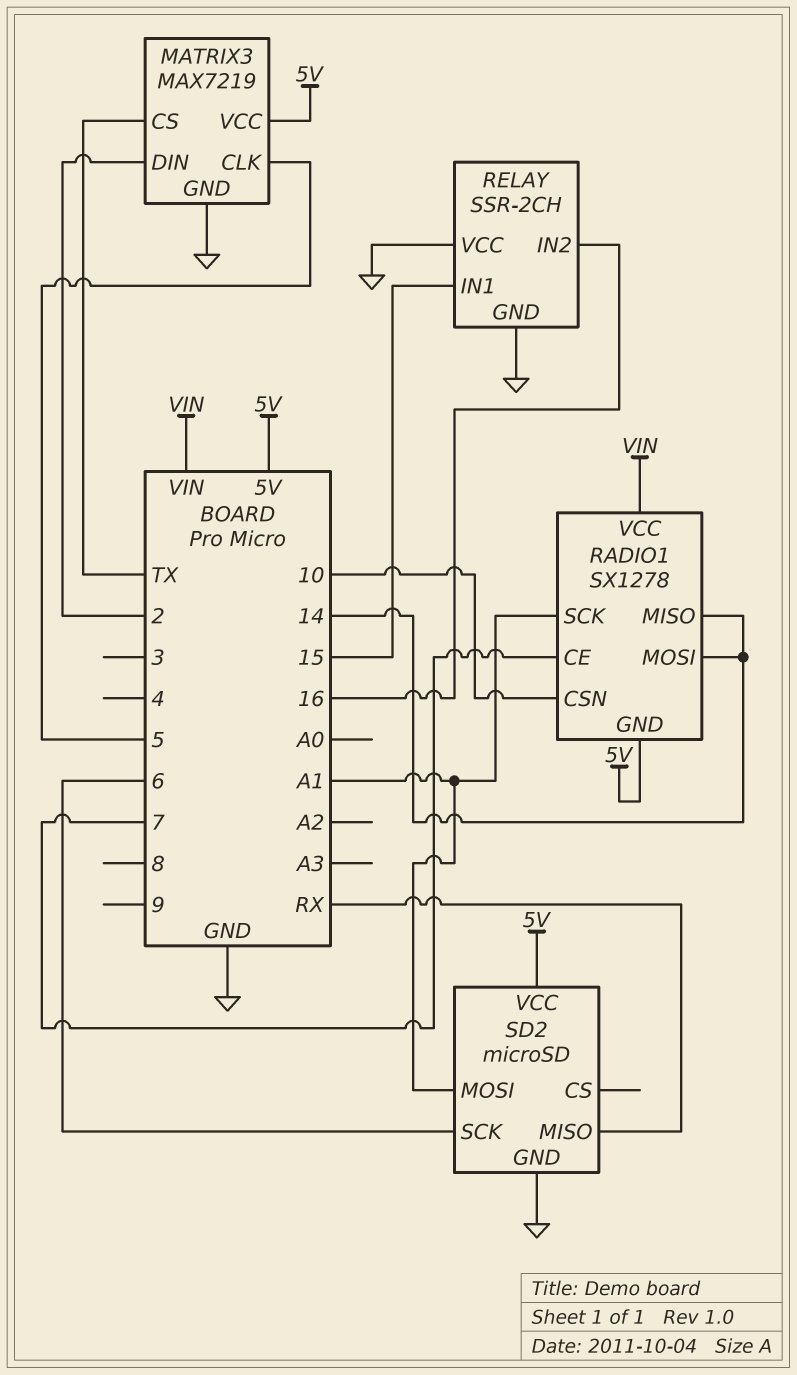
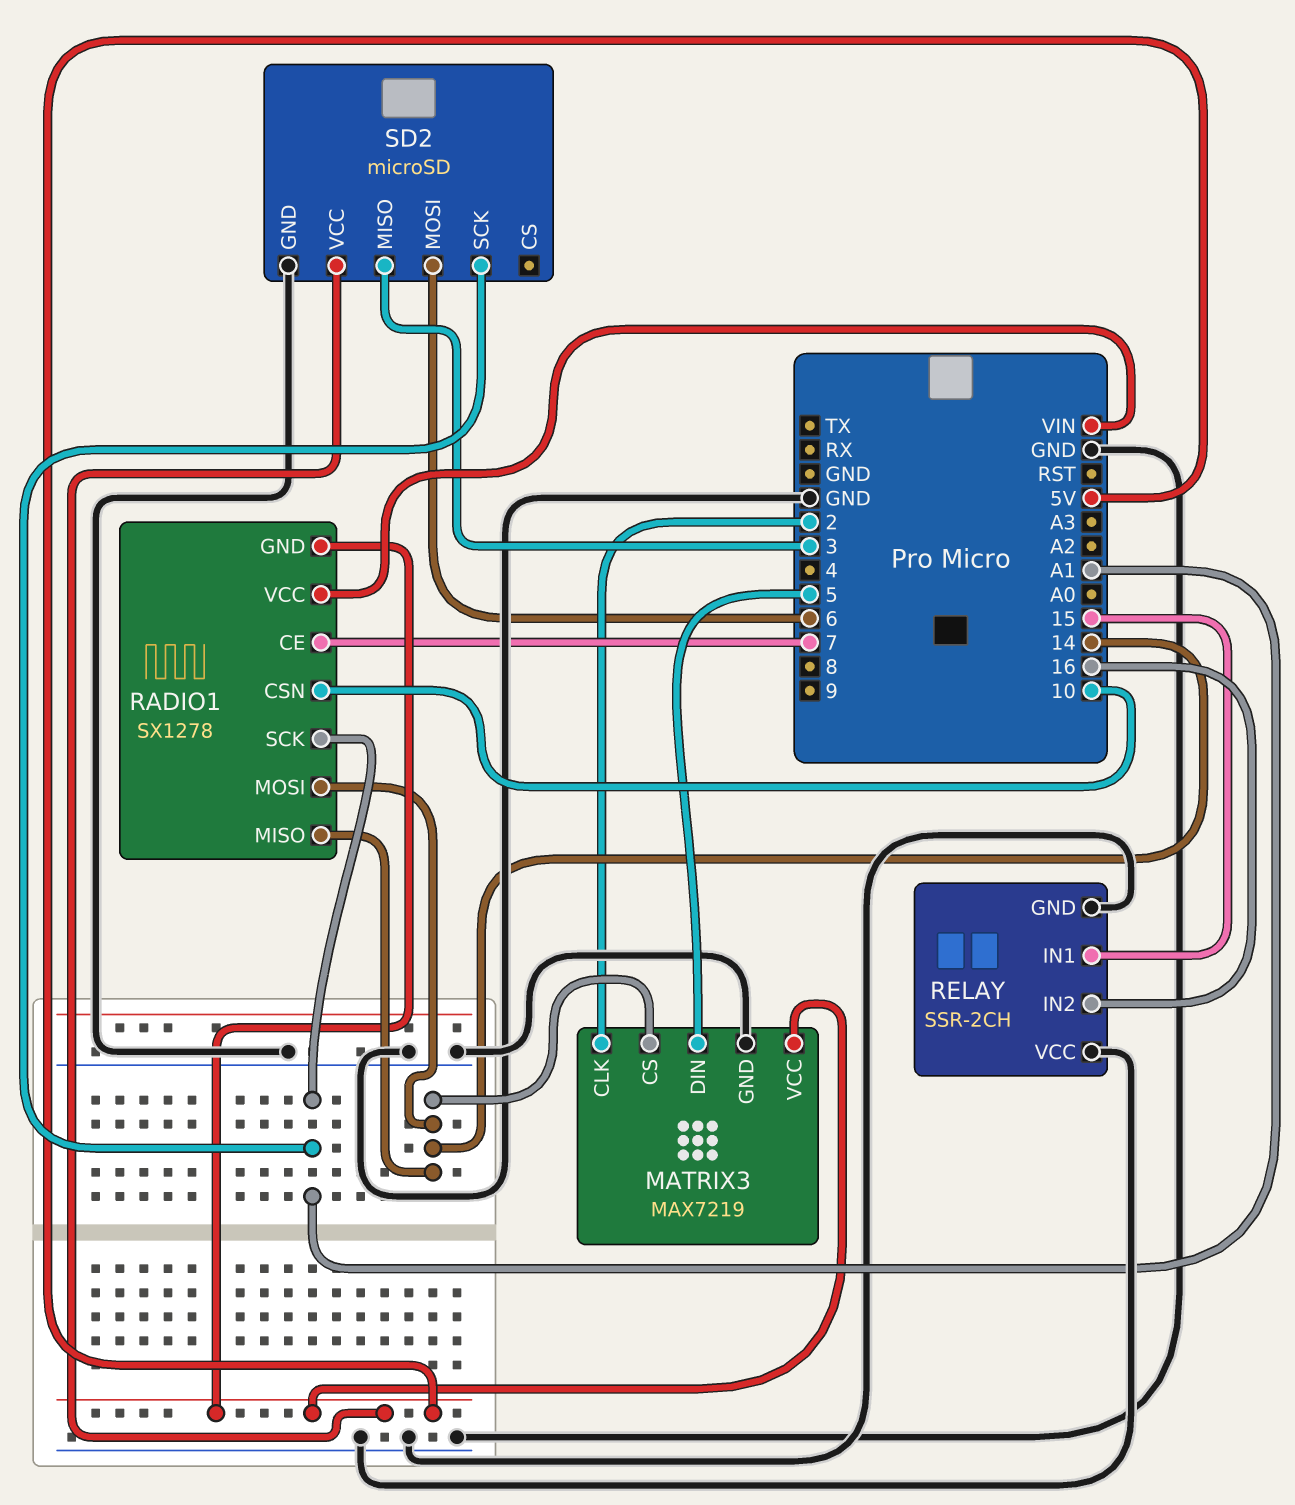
MATRIX3 pin CLK: 5 -> 2
MATRIX3 pin CS: TX -> 14
MATRIX3 pin DIN: 2 -> 5
SD2 pin MISO: RX -> 3
SD2 pin MOSI: A1 -> 6
SD2 pin SCK: 6 -> A1

